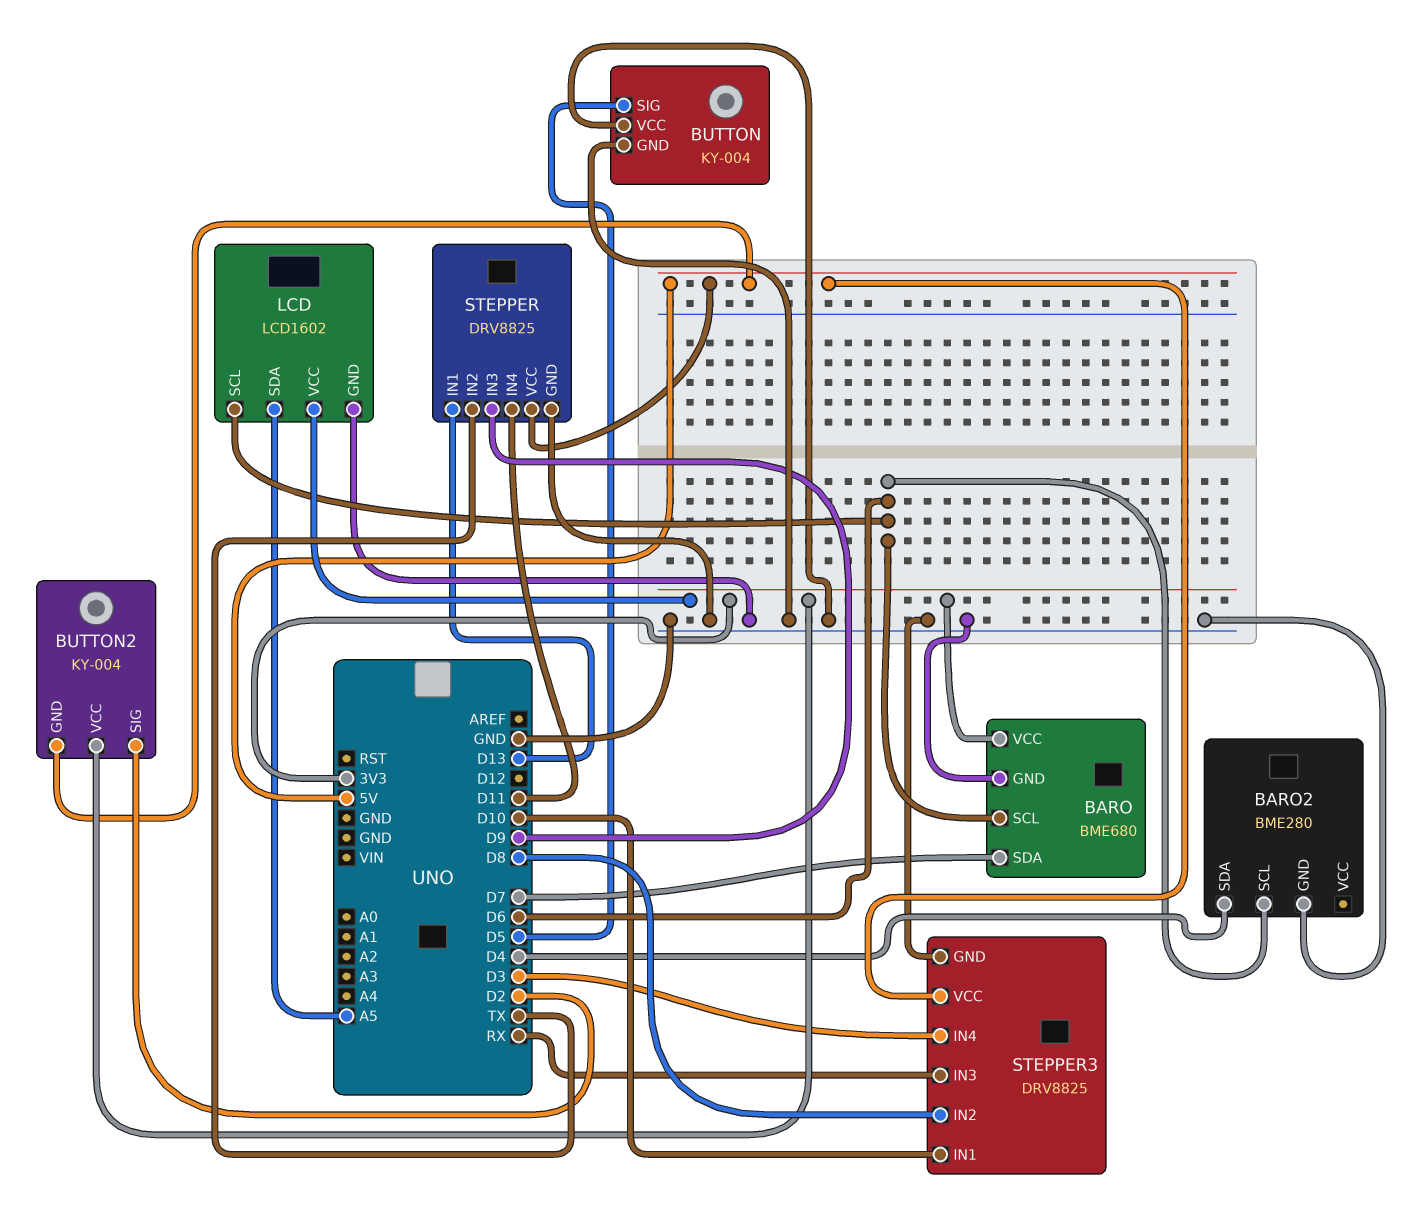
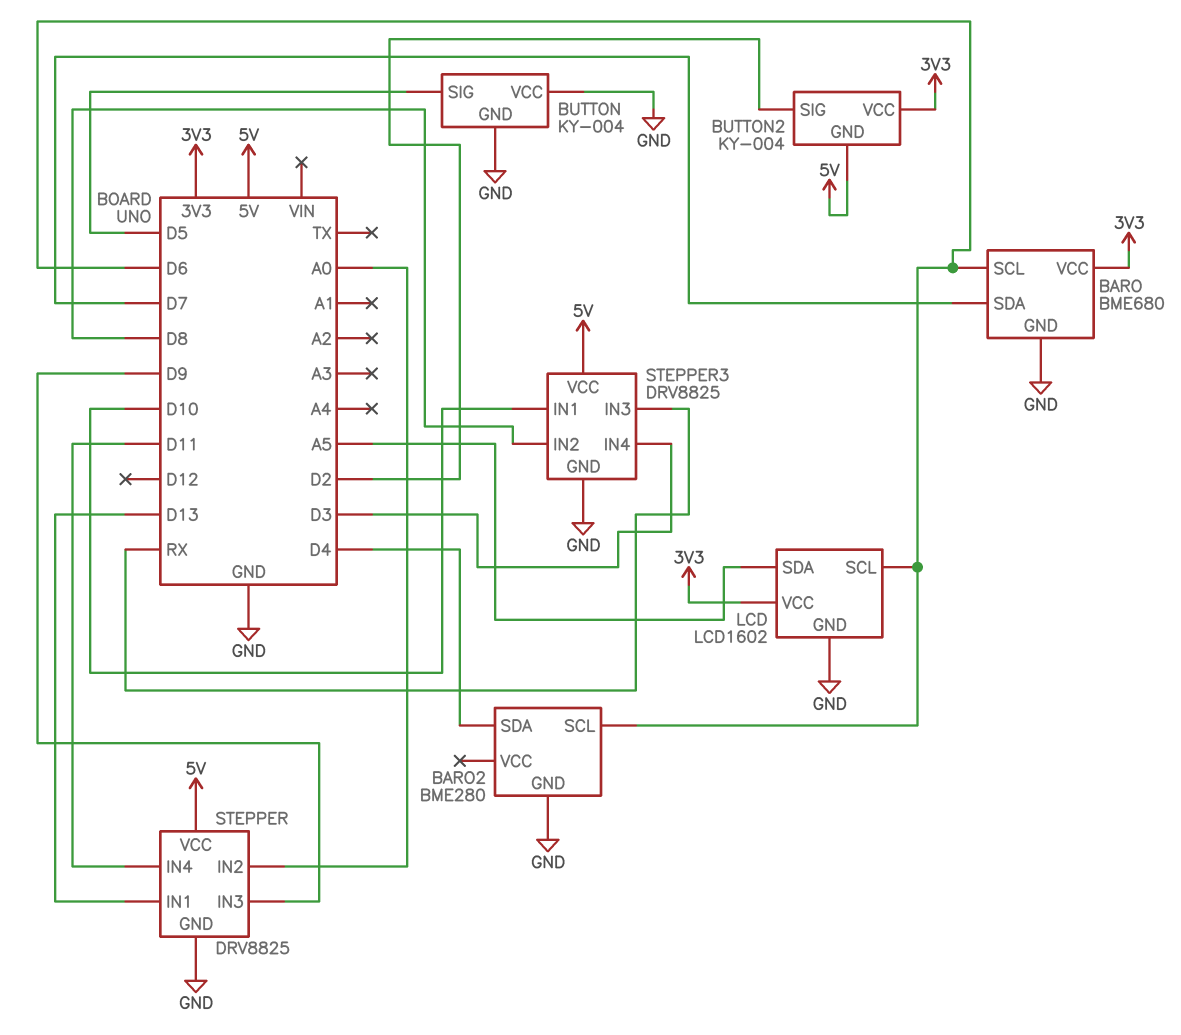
STEPPER pin IN2: TX -> A0

